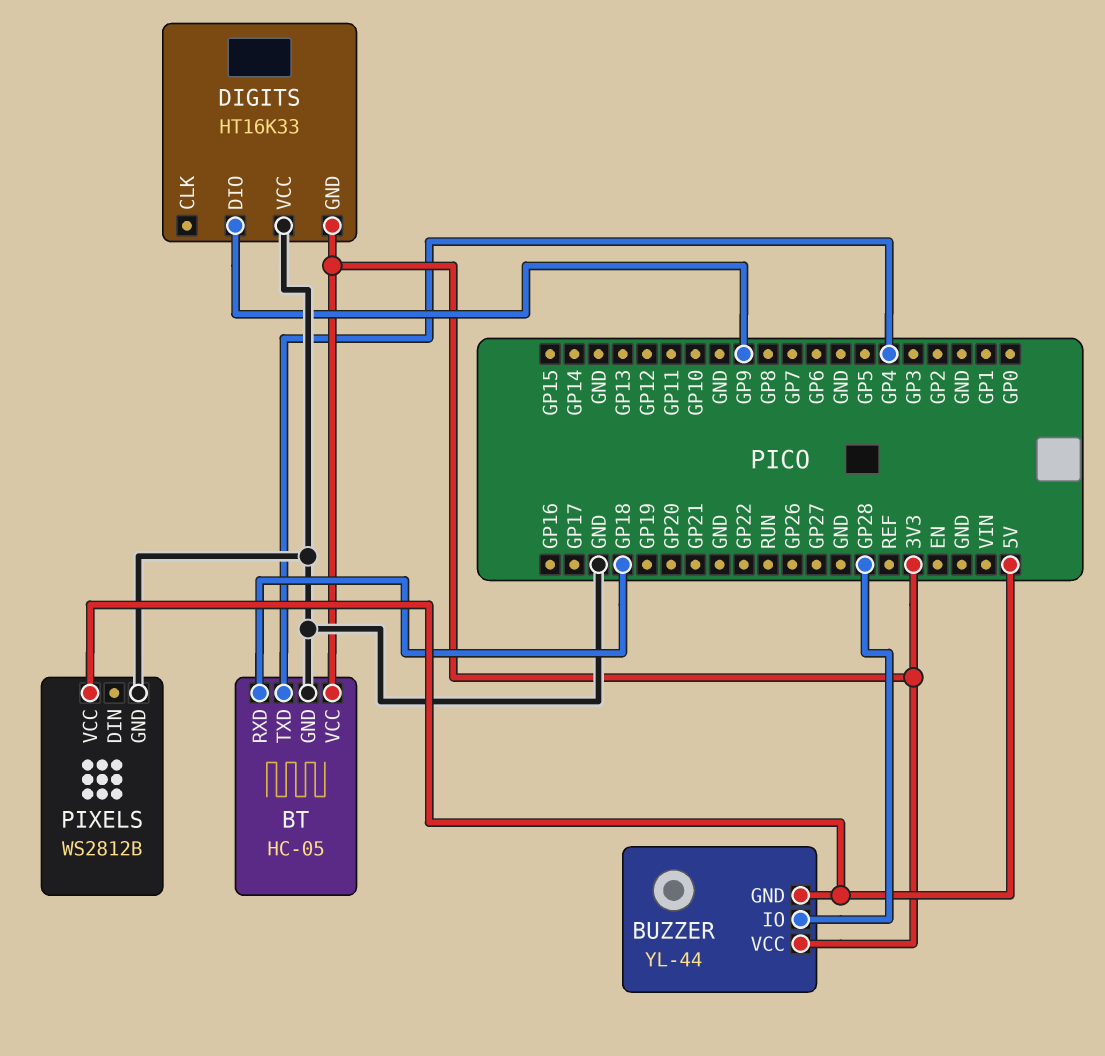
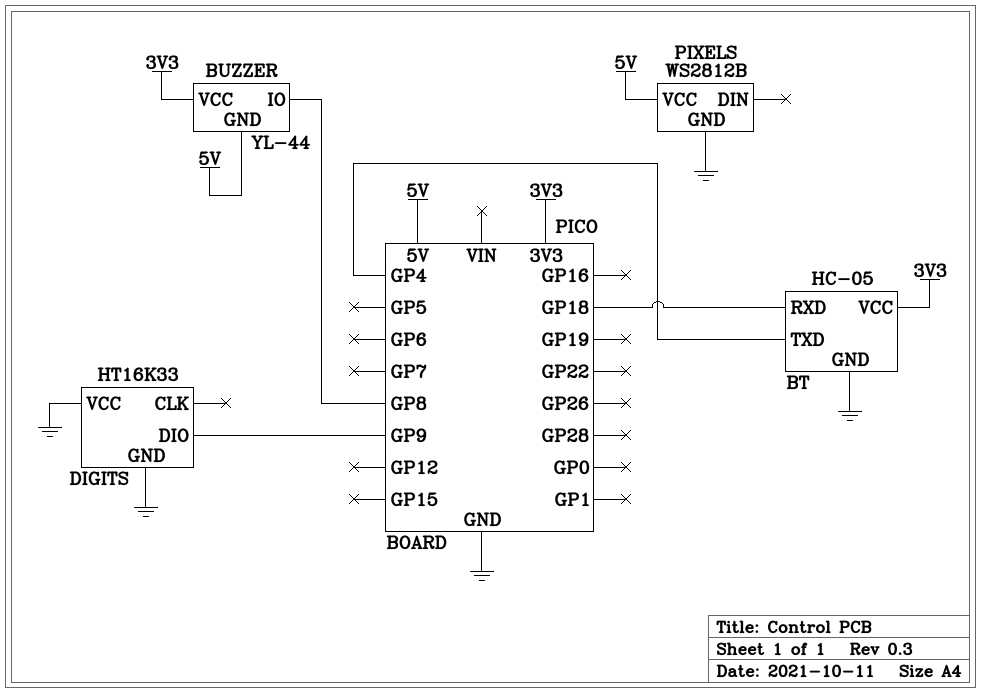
BUZZER pin IO: GP28 -> GP8
DIGITS pin GND: 3V3 -> GND

